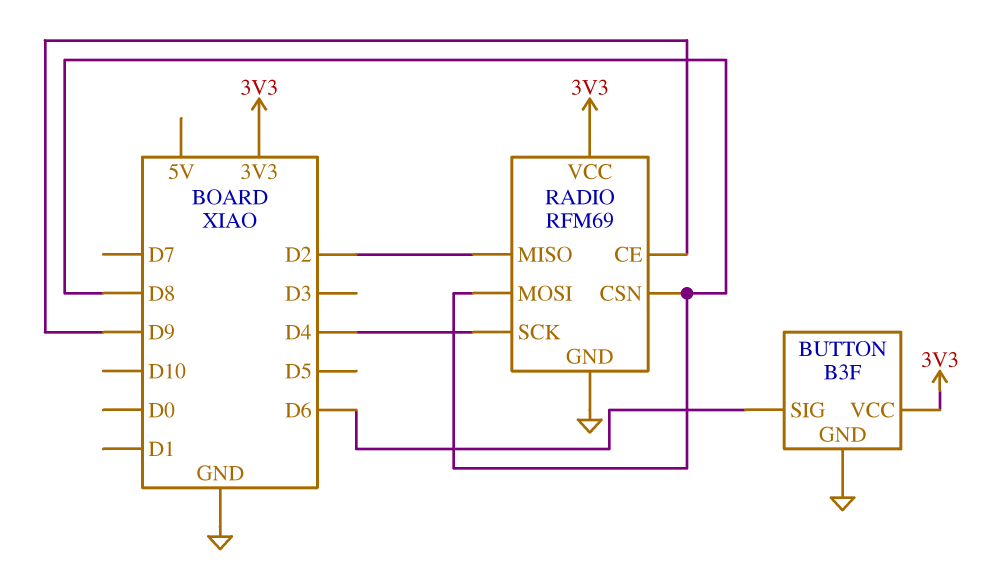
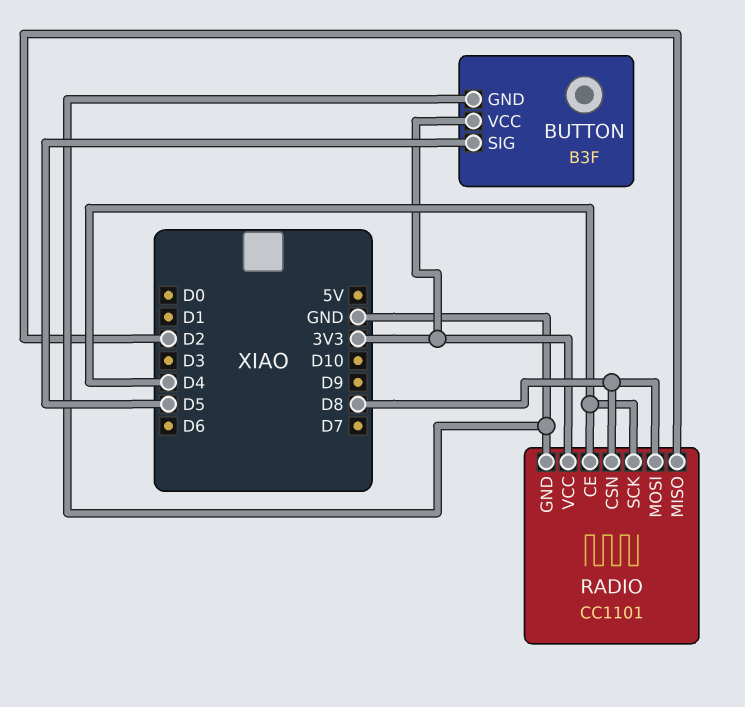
BUTTON pin SIG: D6 -> D5
RADIO: RFM69 -> CC1101
RADIO pin CE: D9 -> D4

